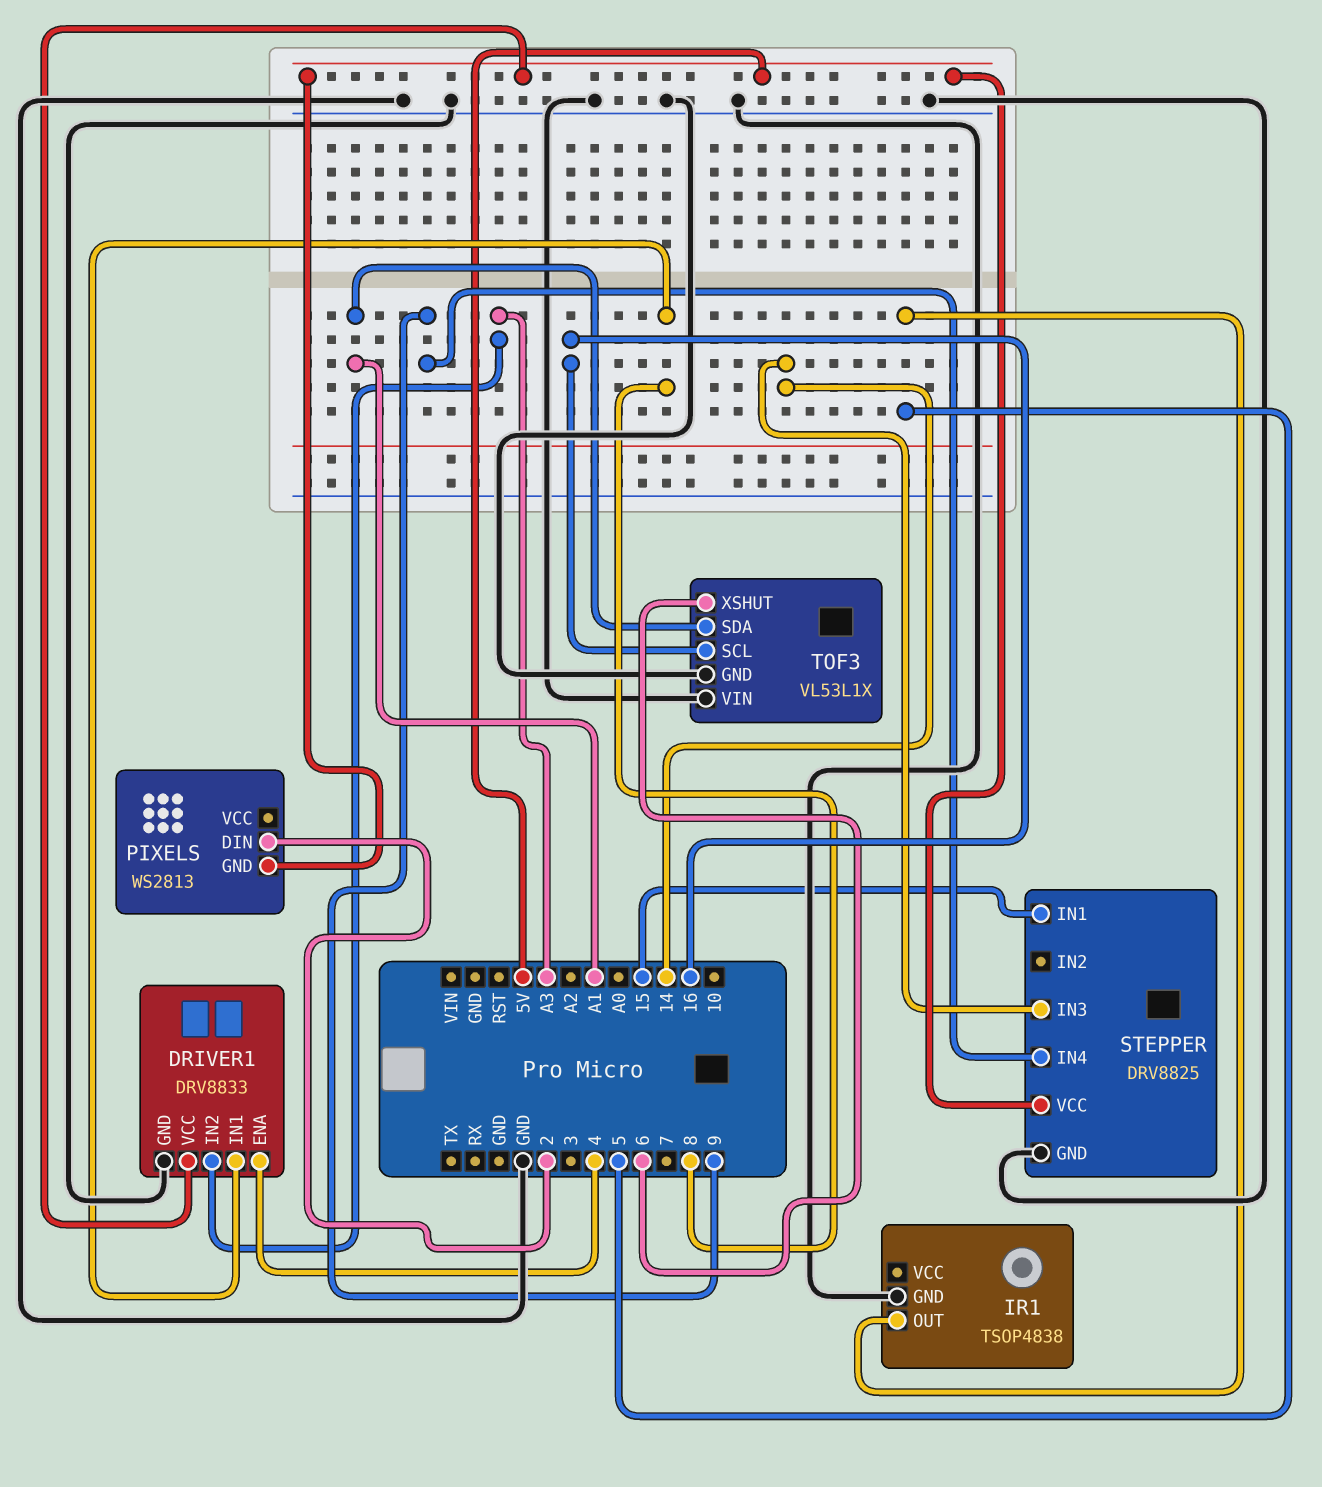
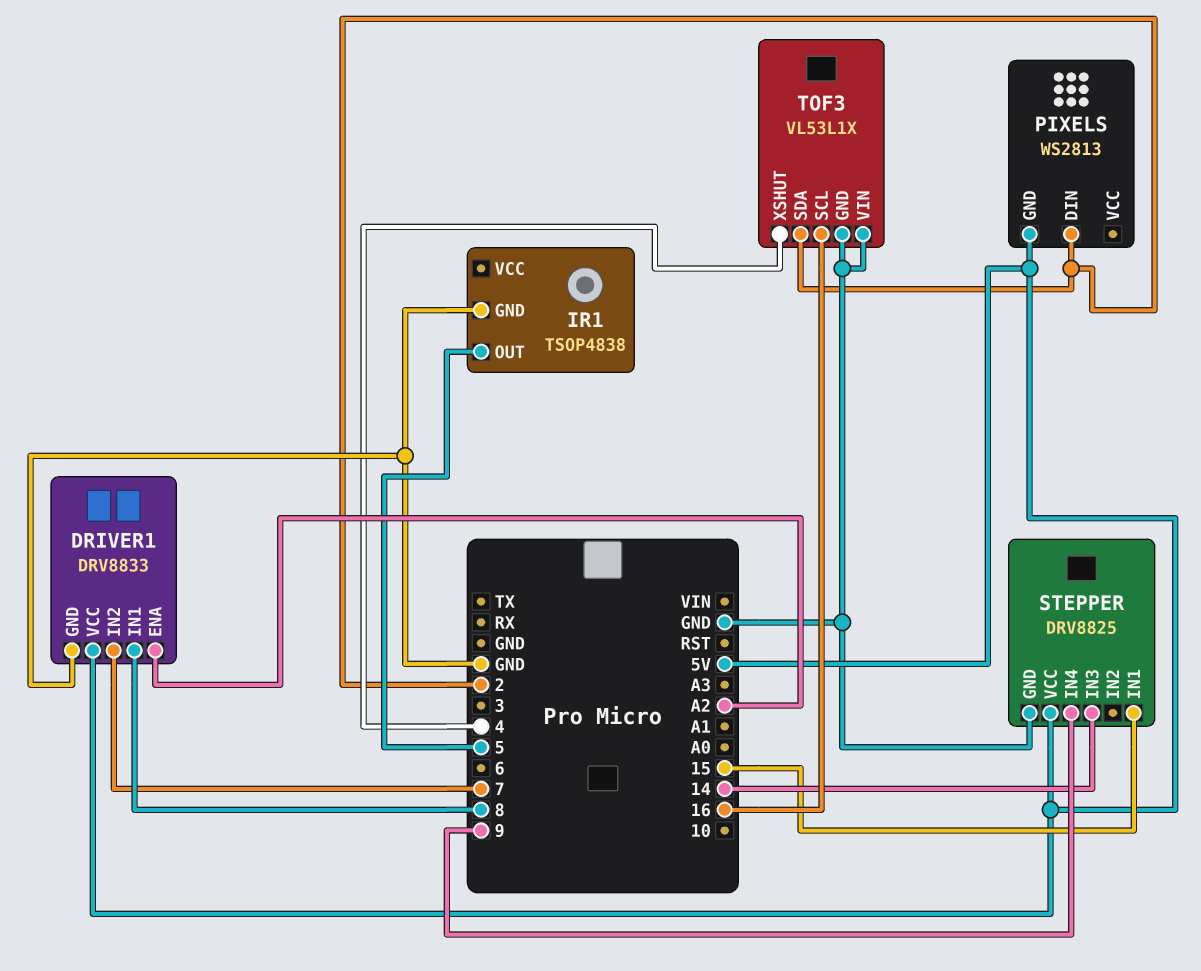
DRIVER1 pin ENA: 4 -> A2
DRIVER1 pin IN2: A3 -> 7
TOF3 pin SDA: A1 -> 2
TOF3 pin XSHUT: 6 -> 4

